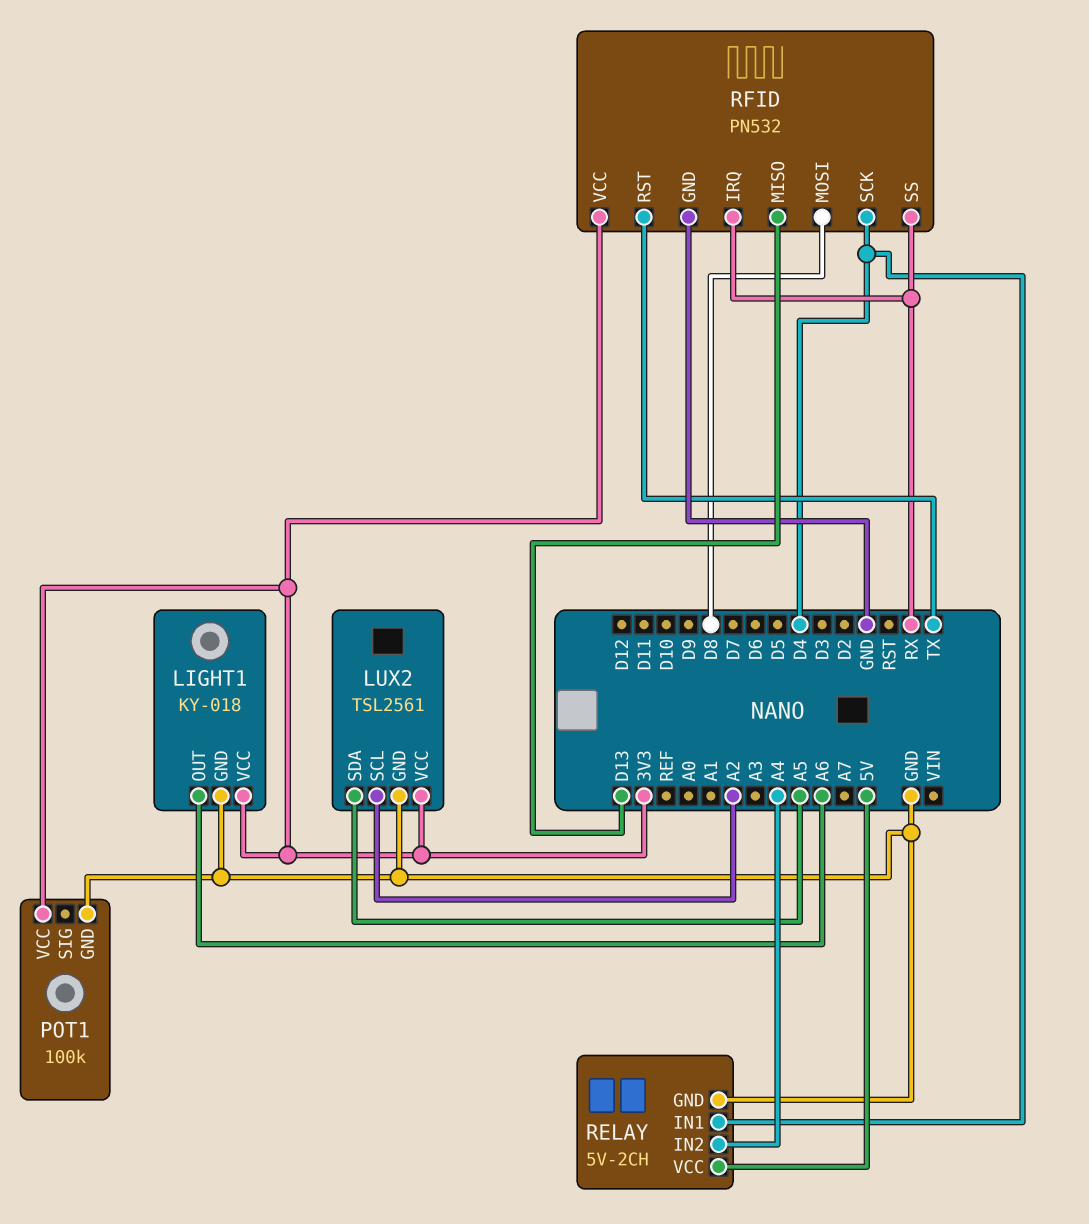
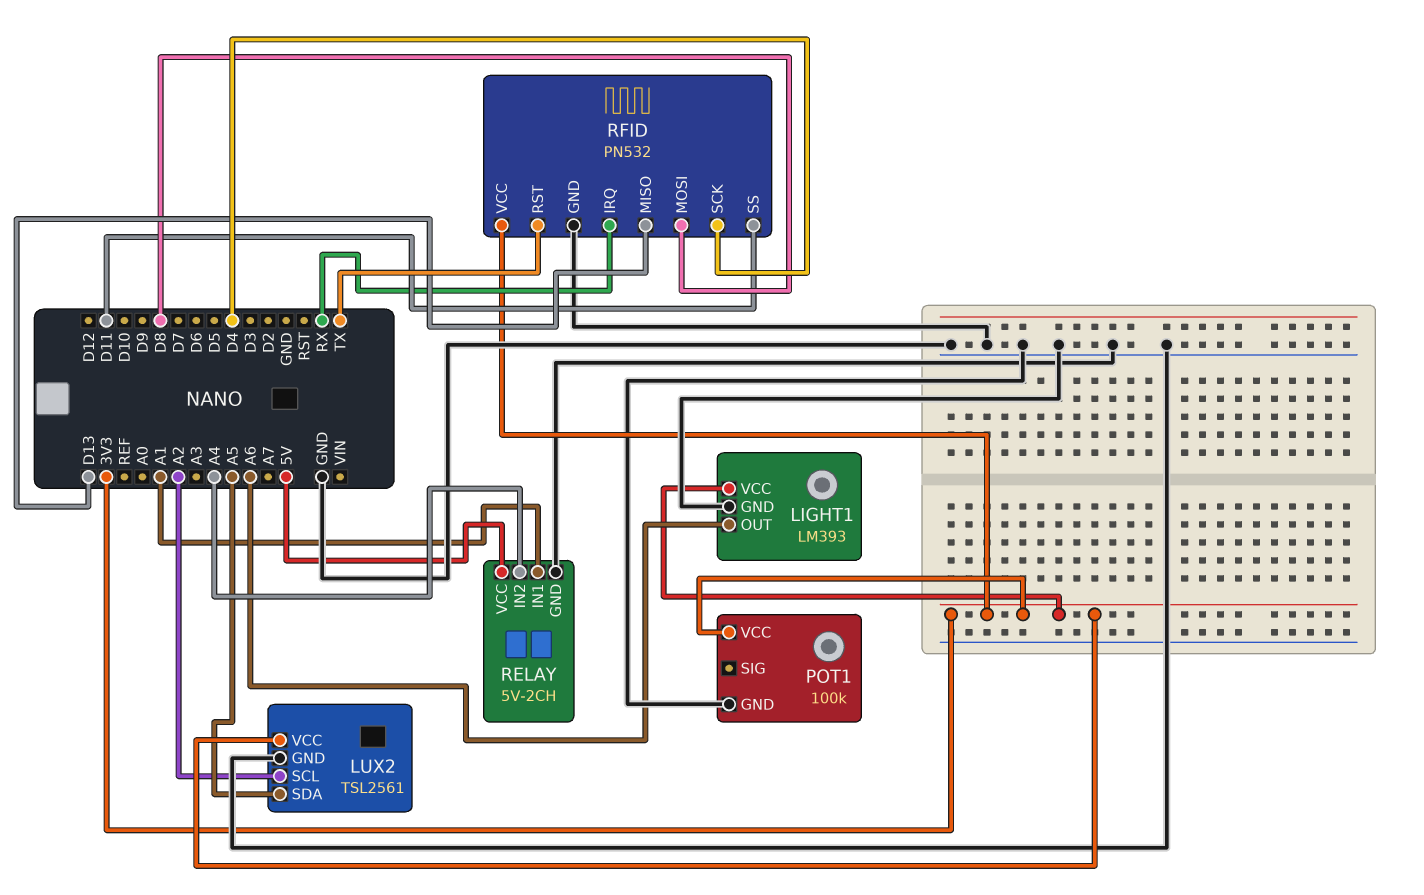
LIGHT1: KY-018 -> LM393
RELAY pin IN1: D4 -> A1
RFID pin SS: RX -> D11

